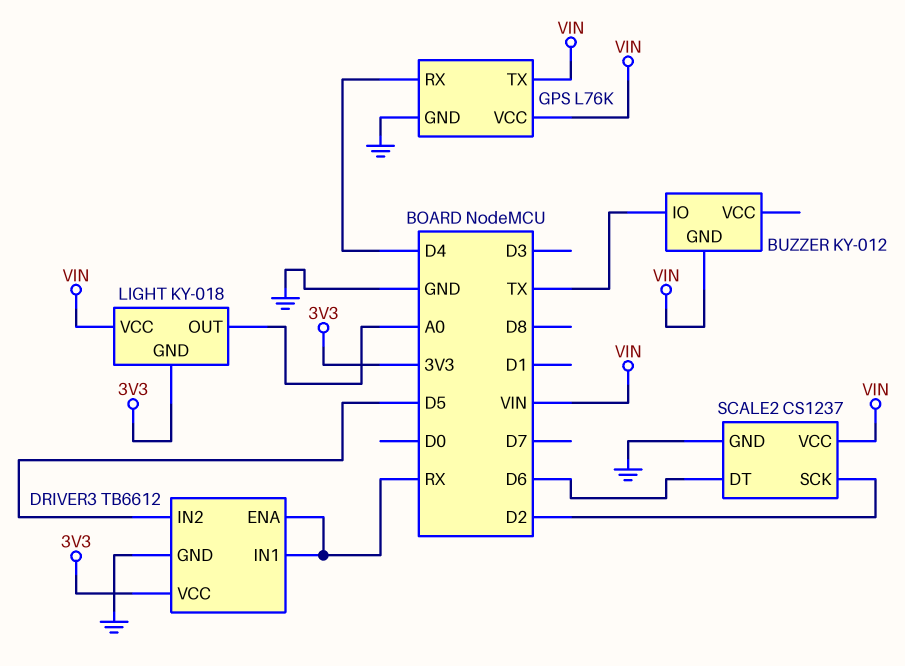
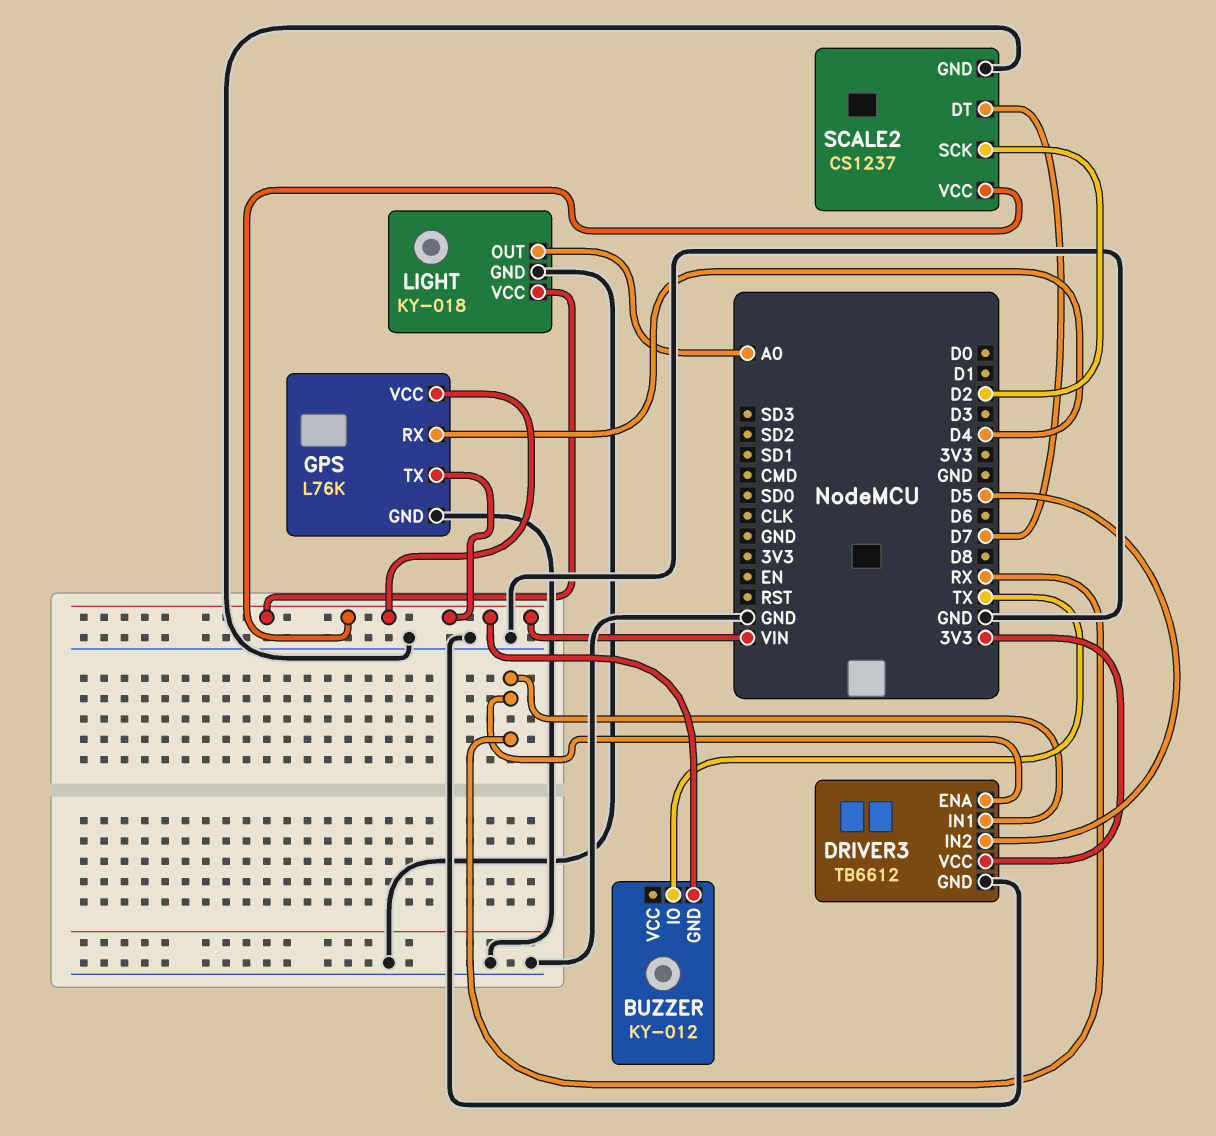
LIGHT pin GND: 3V3 -> GND
SCALE2 pin DT: D6 -> D7

